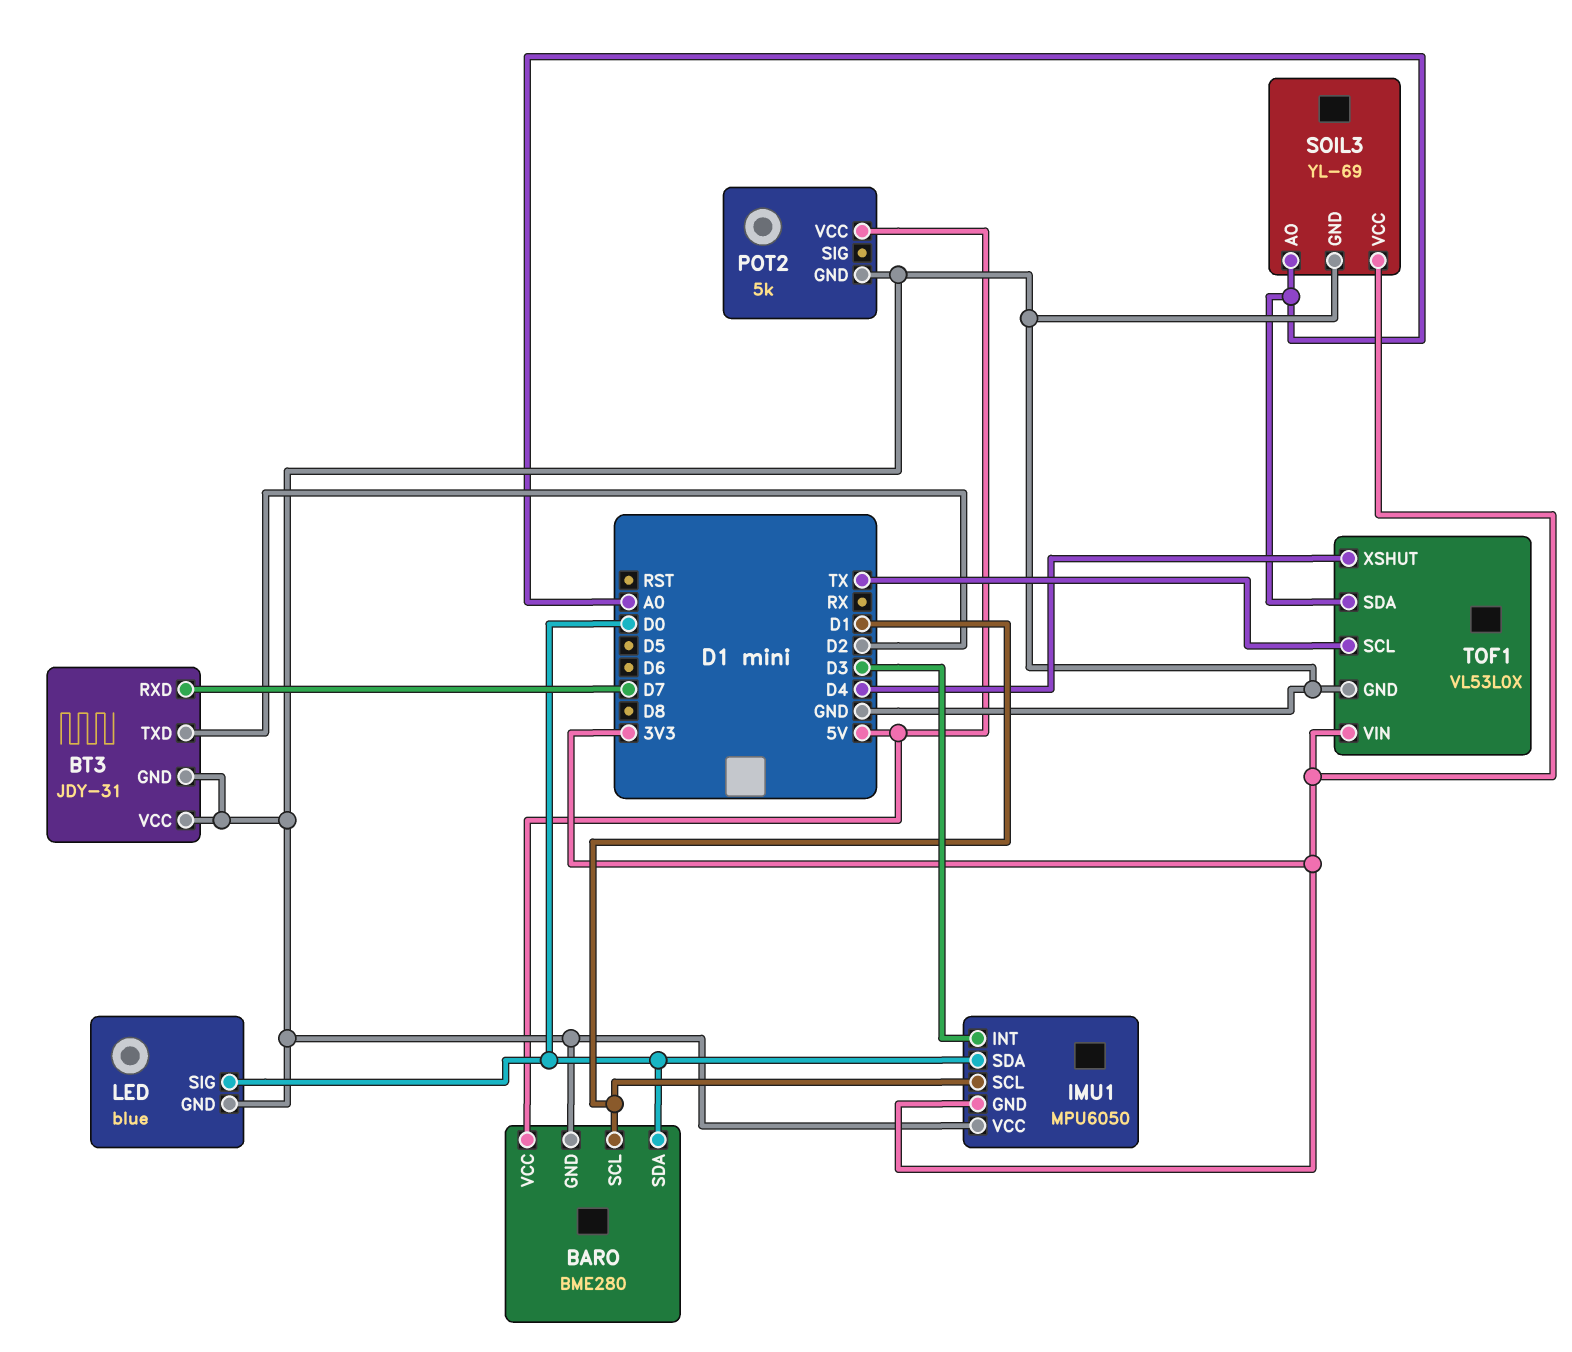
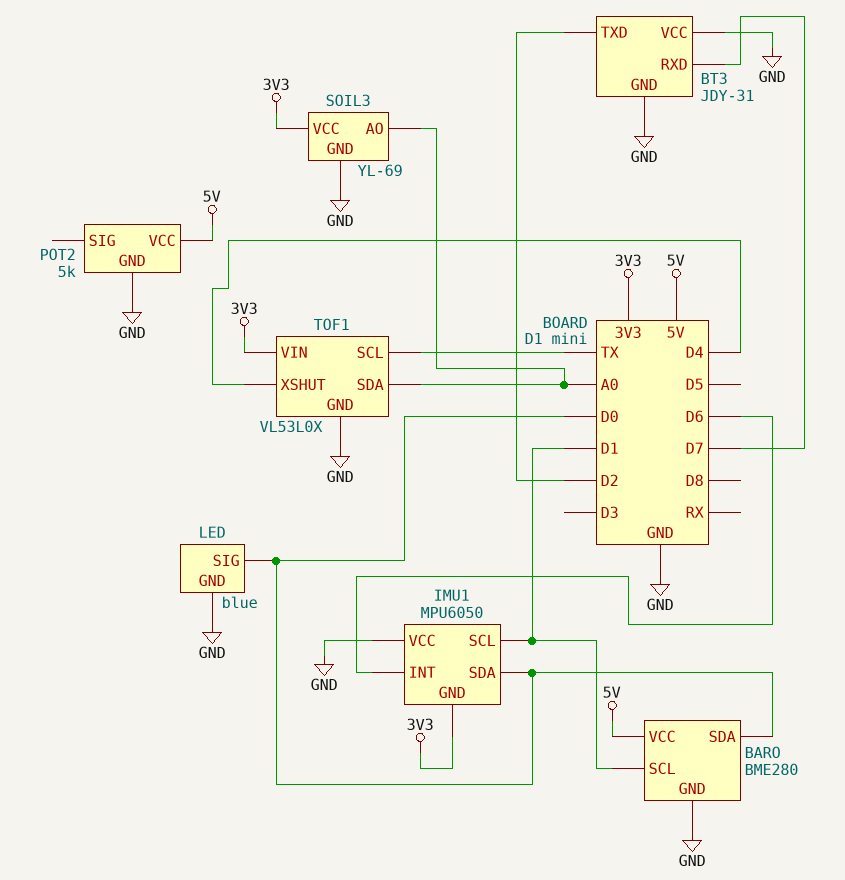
IMU1 pin INT: D3 -> D6

